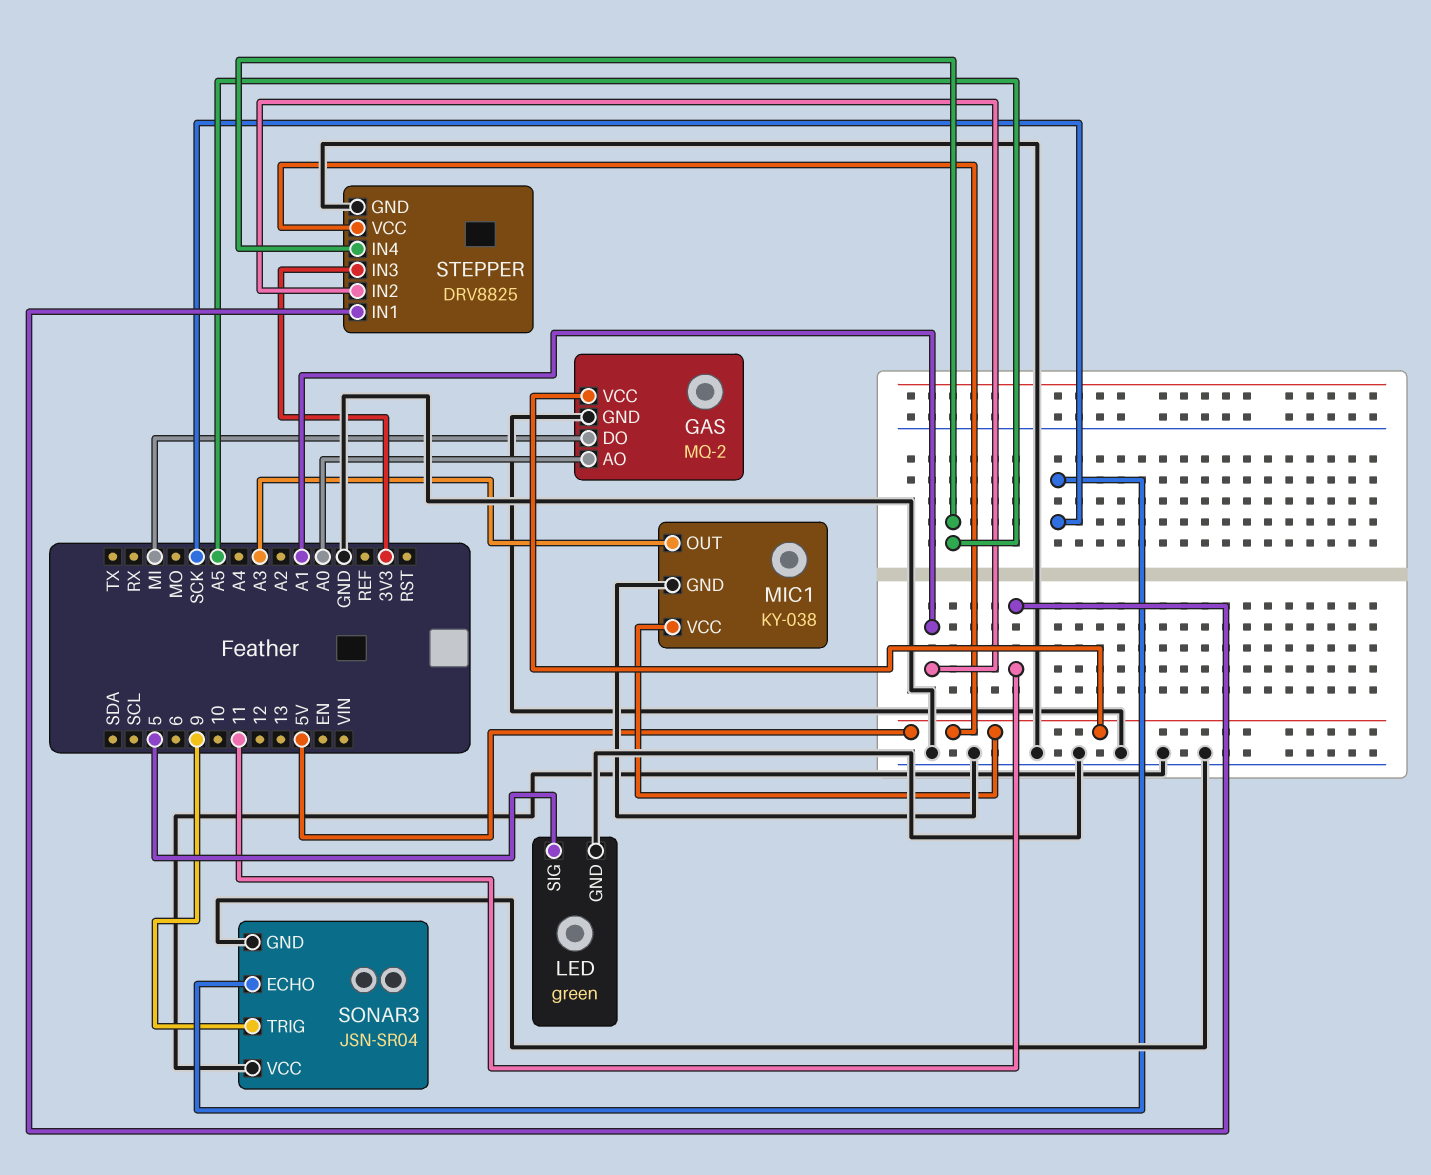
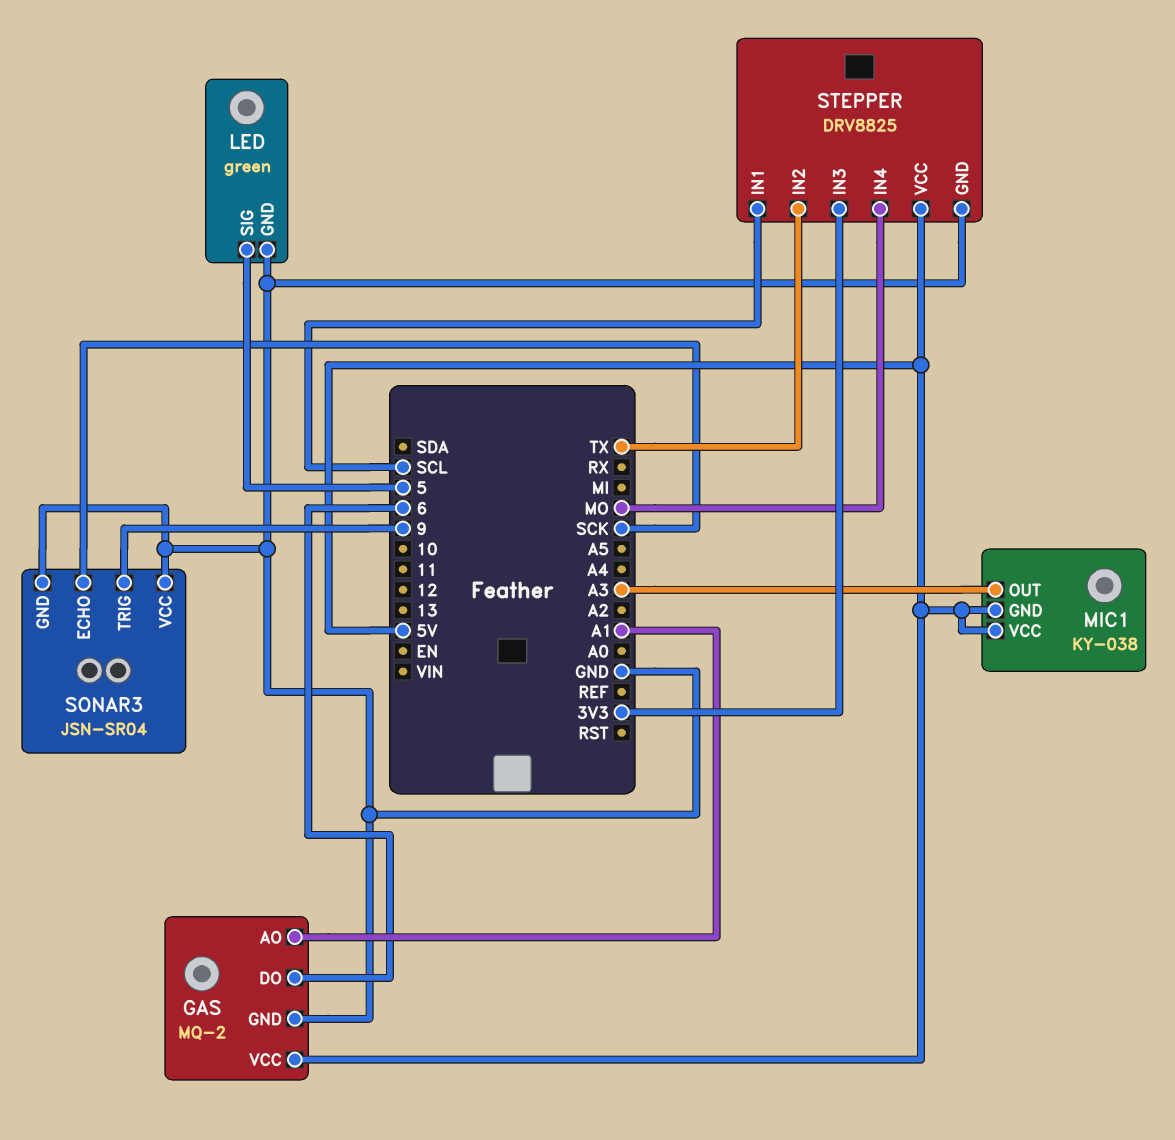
GAS pin AO: A0 -> A1
GAS pin DO: MI -> 6
MIC1 pin GND: GND -> 5V
STEPPER pin IN1: 11 -> SCL
STEPPER pin IN2: A1 -> TX
STEPPER pin IN4: A5 -> MO

